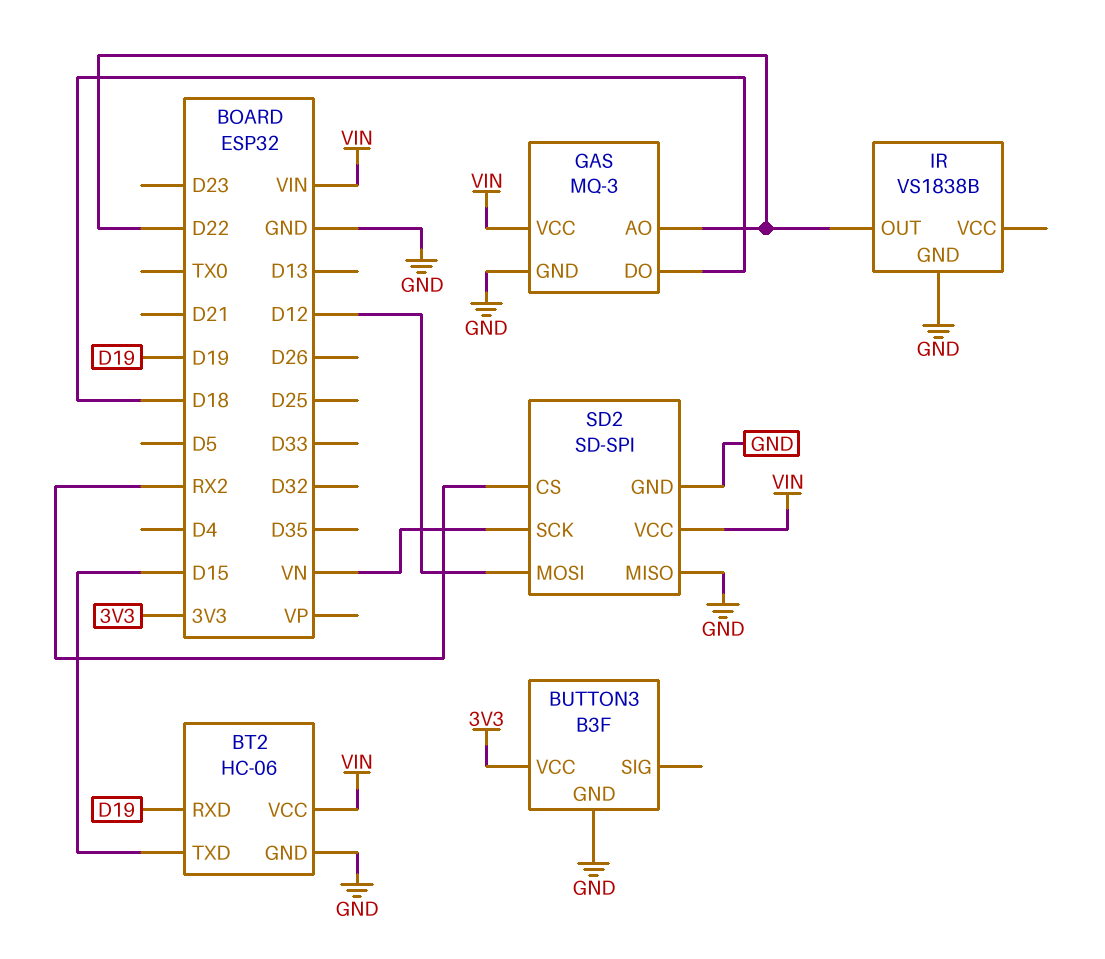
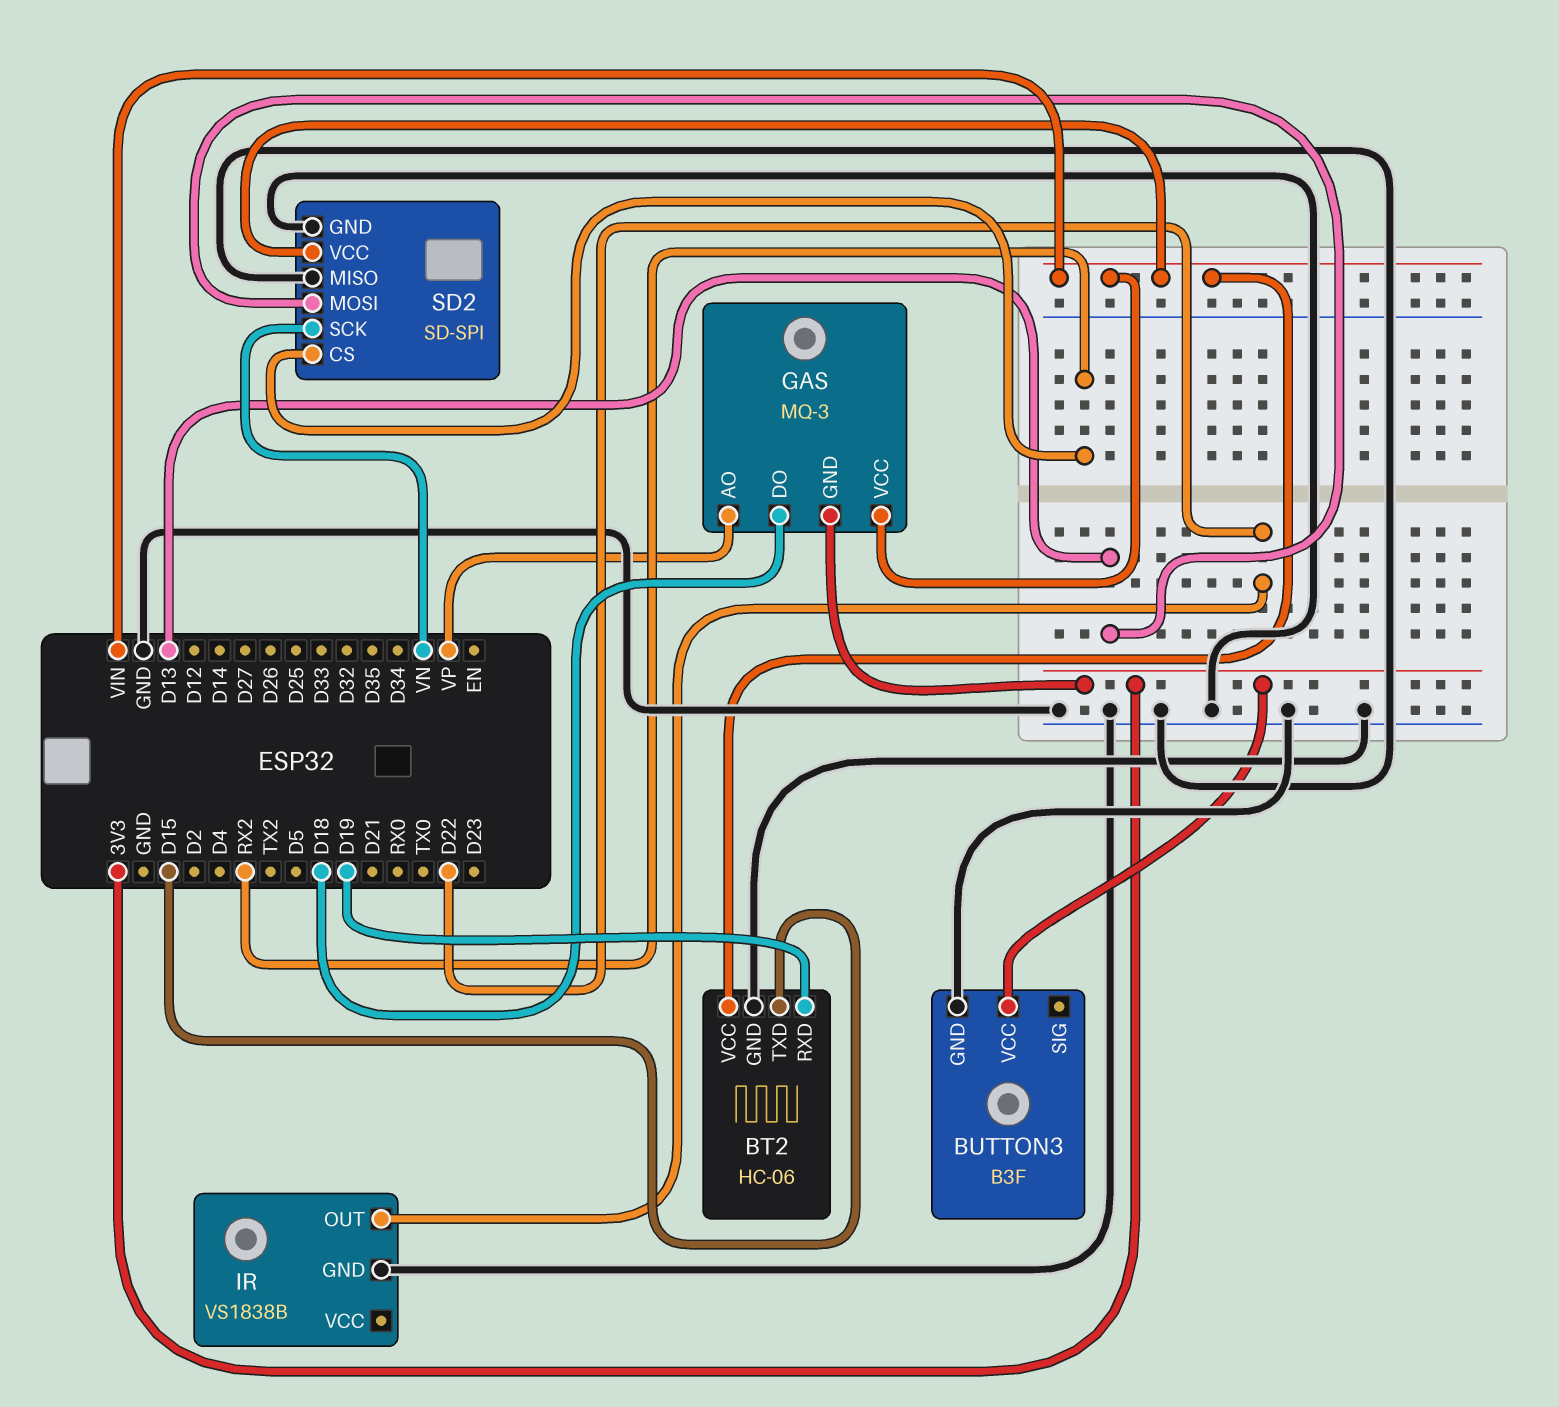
GAS pin AO: D22 -> VP
GAS pin GND: GND -> 3V3
SD2 pin MOSI: D12 -> D13

